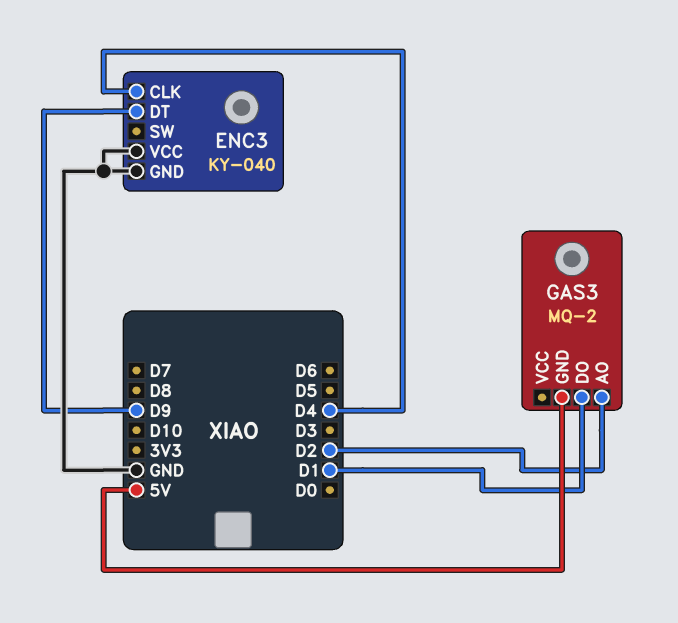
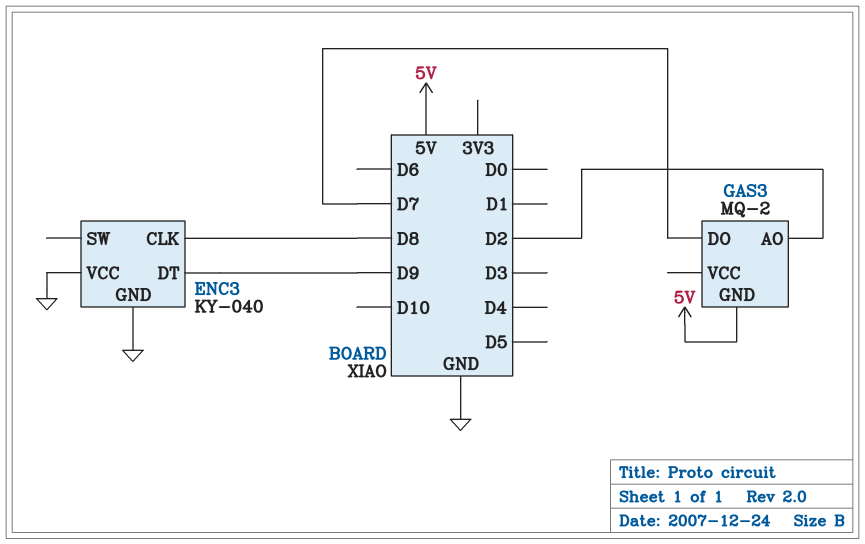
ENC3 pin CLK: D4 -> D8
GAS3 pin DO: D1 -> D7

